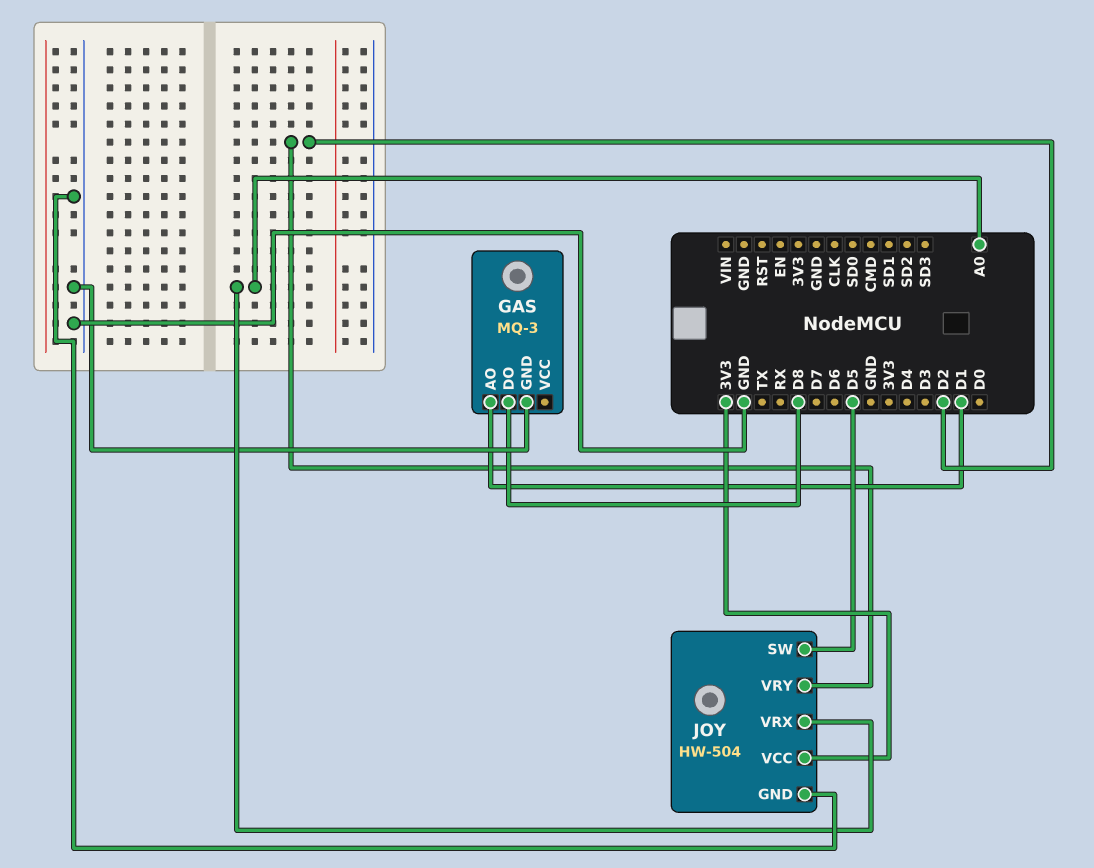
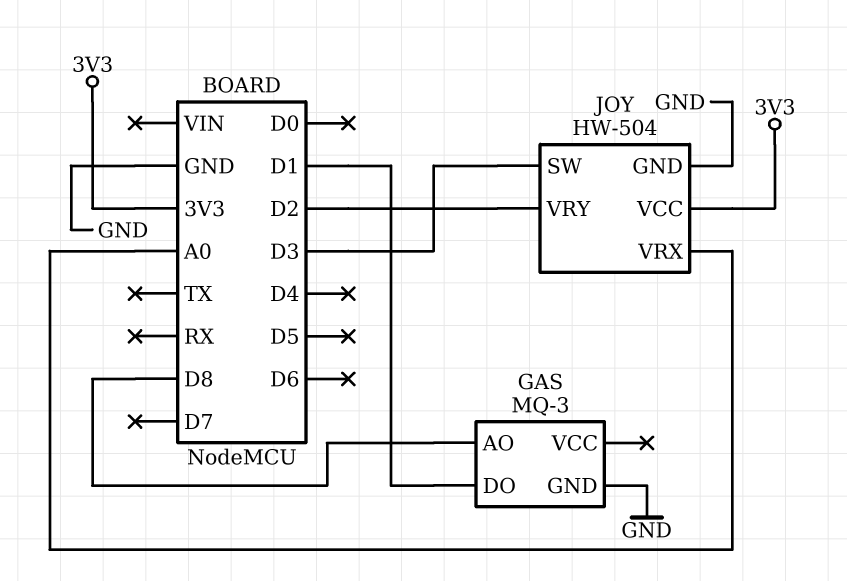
GAS pin AO: D1 -> D8
GAS pin DO: D8 -> D1
JOY pin SW: D5 -> D3

